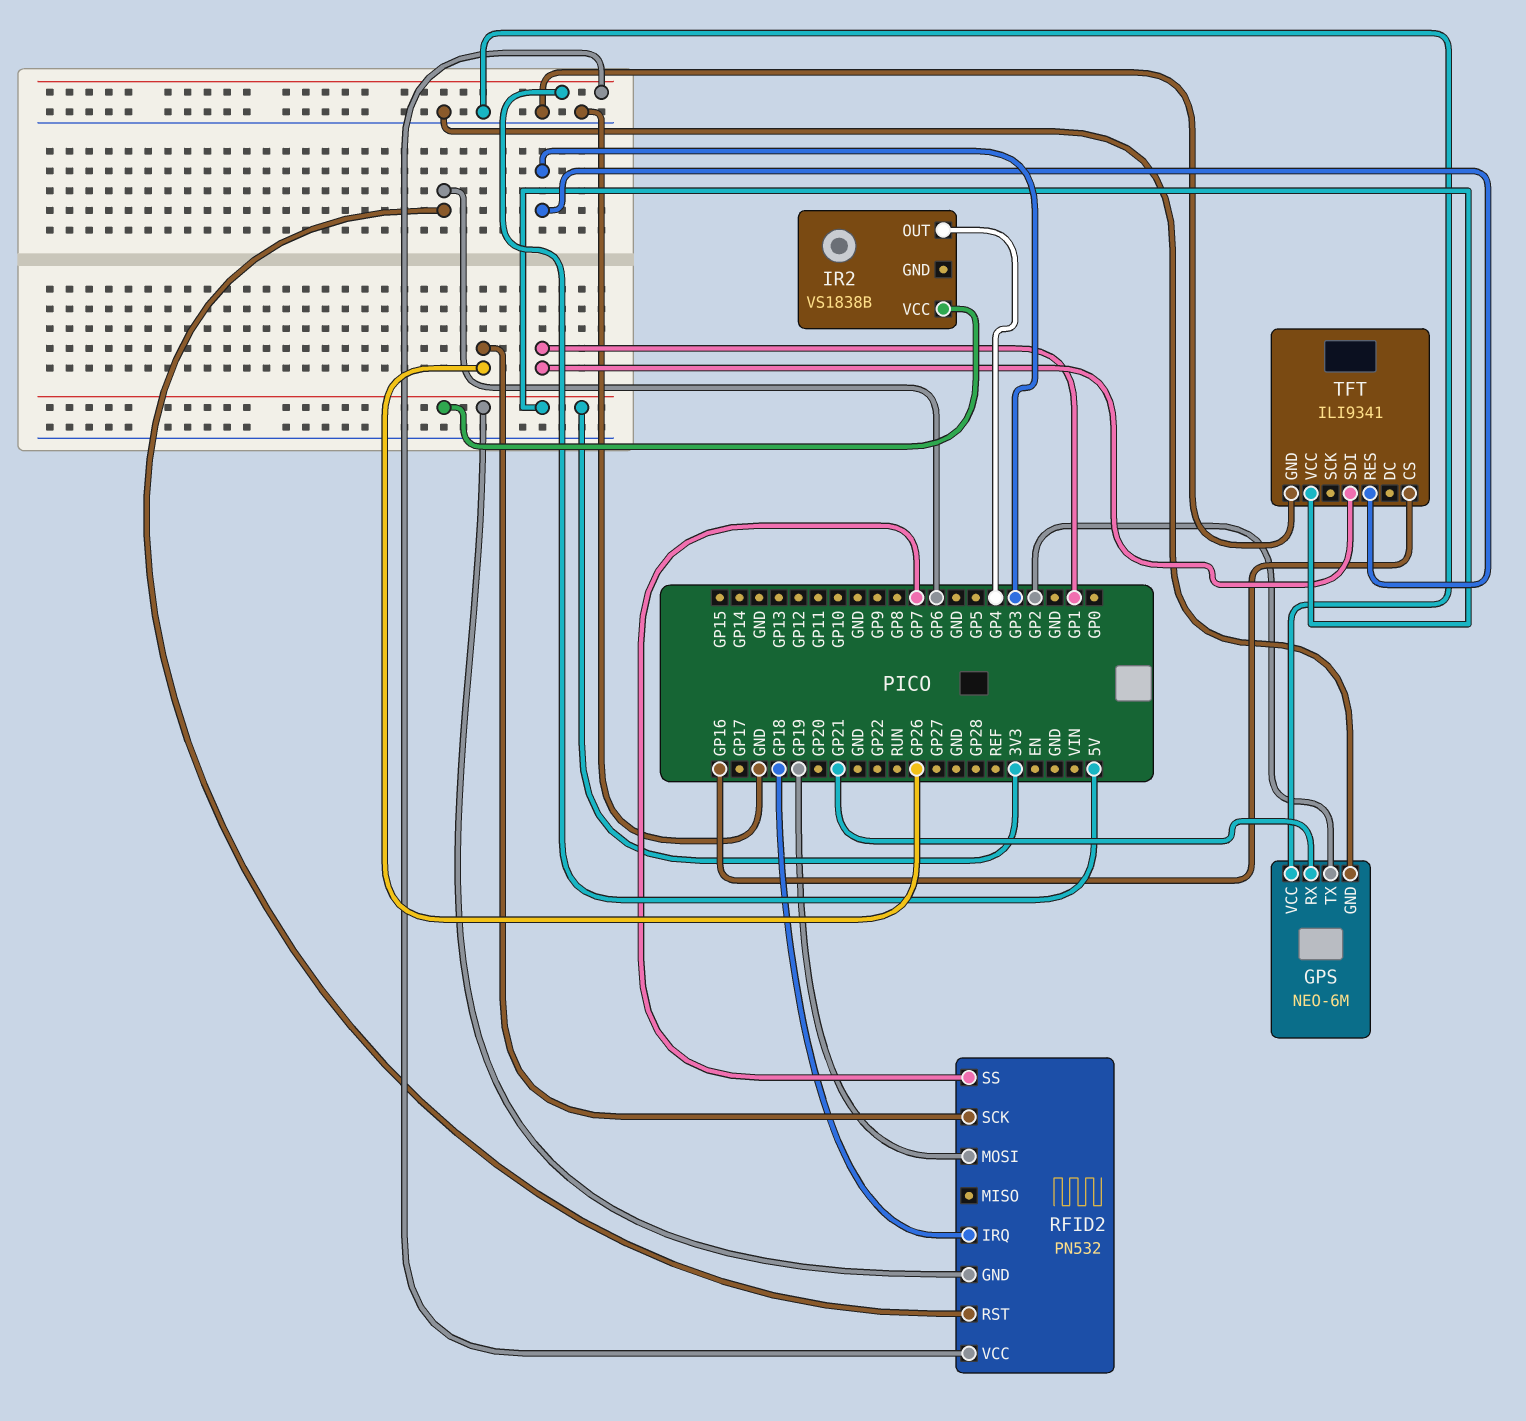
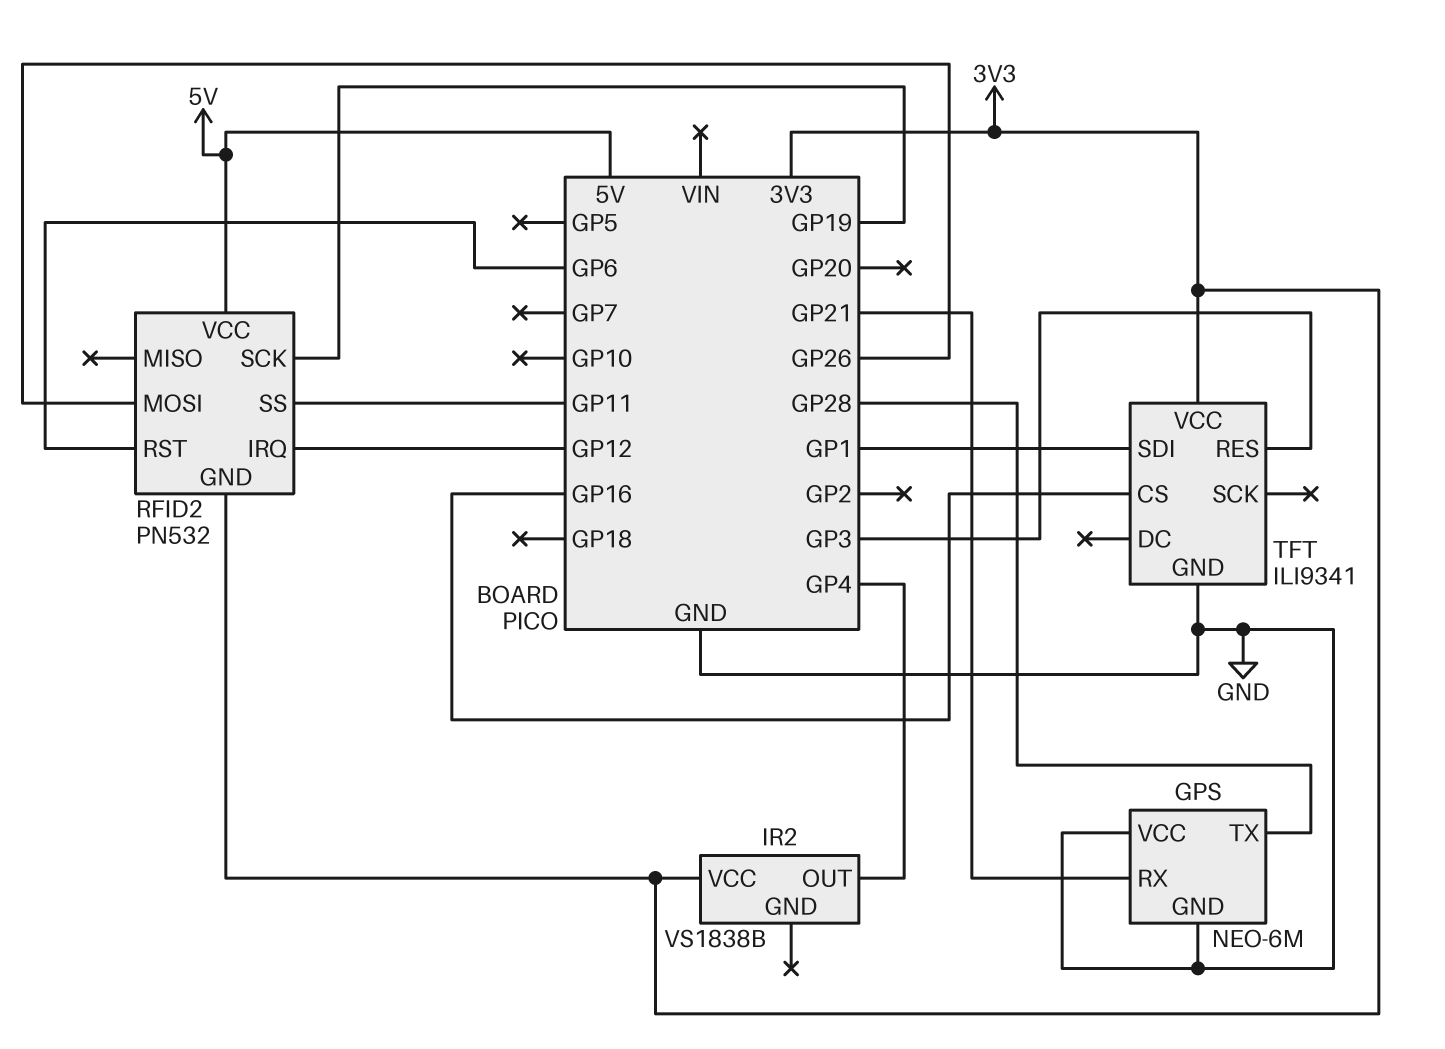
GPS pin TX: GP2 -> GP28
RFID2 pin IRQ: GP18 -> GP12
RFID2 pin MOSI: GP19 -> GP26
RFID2 pin SCK: GP26 -> GP19
RFID2 pin SS: GP7 -> GP11

